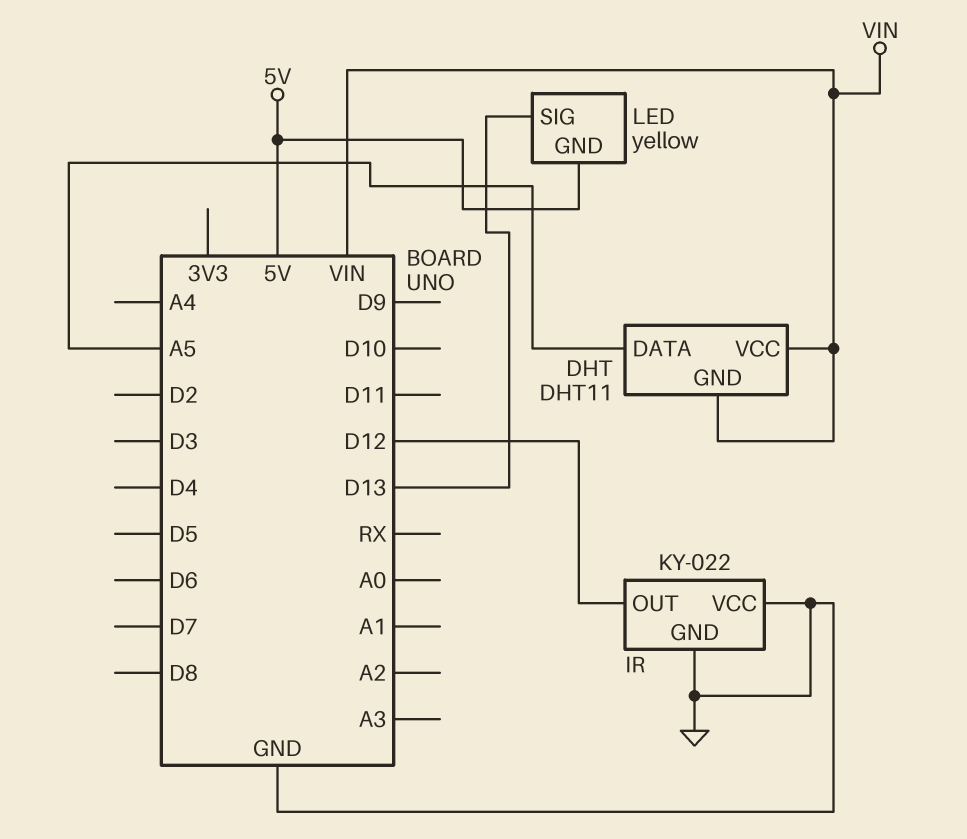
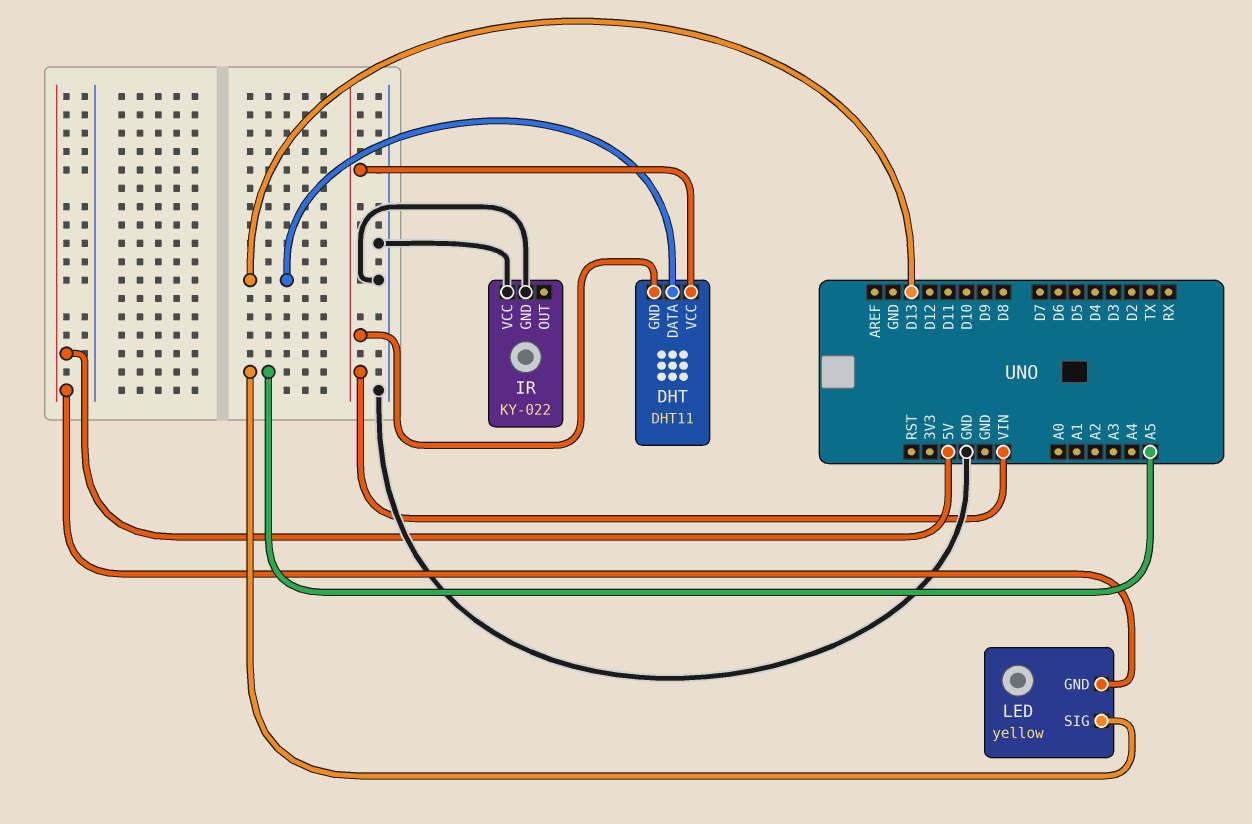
DHT pin DATA: A5 -> D13
IR pin OUT: D12 -> none
LED pin SIG: D13 -> A5

